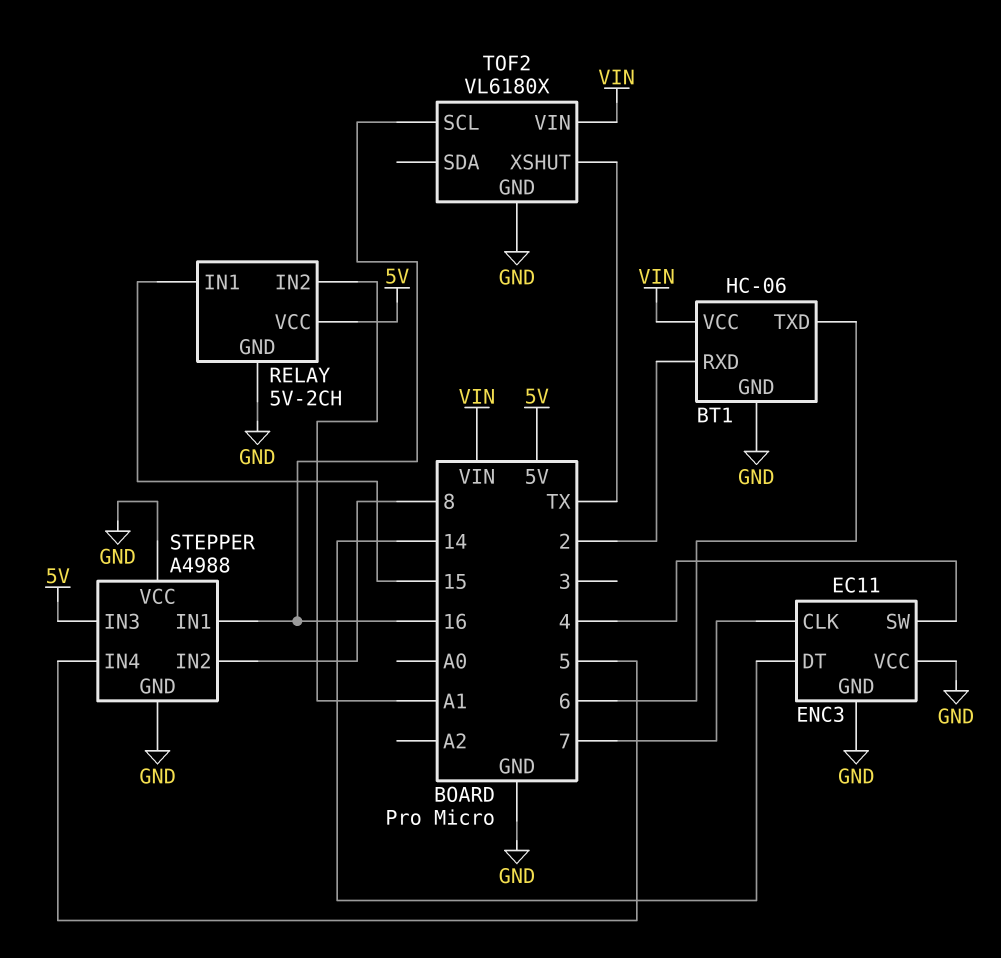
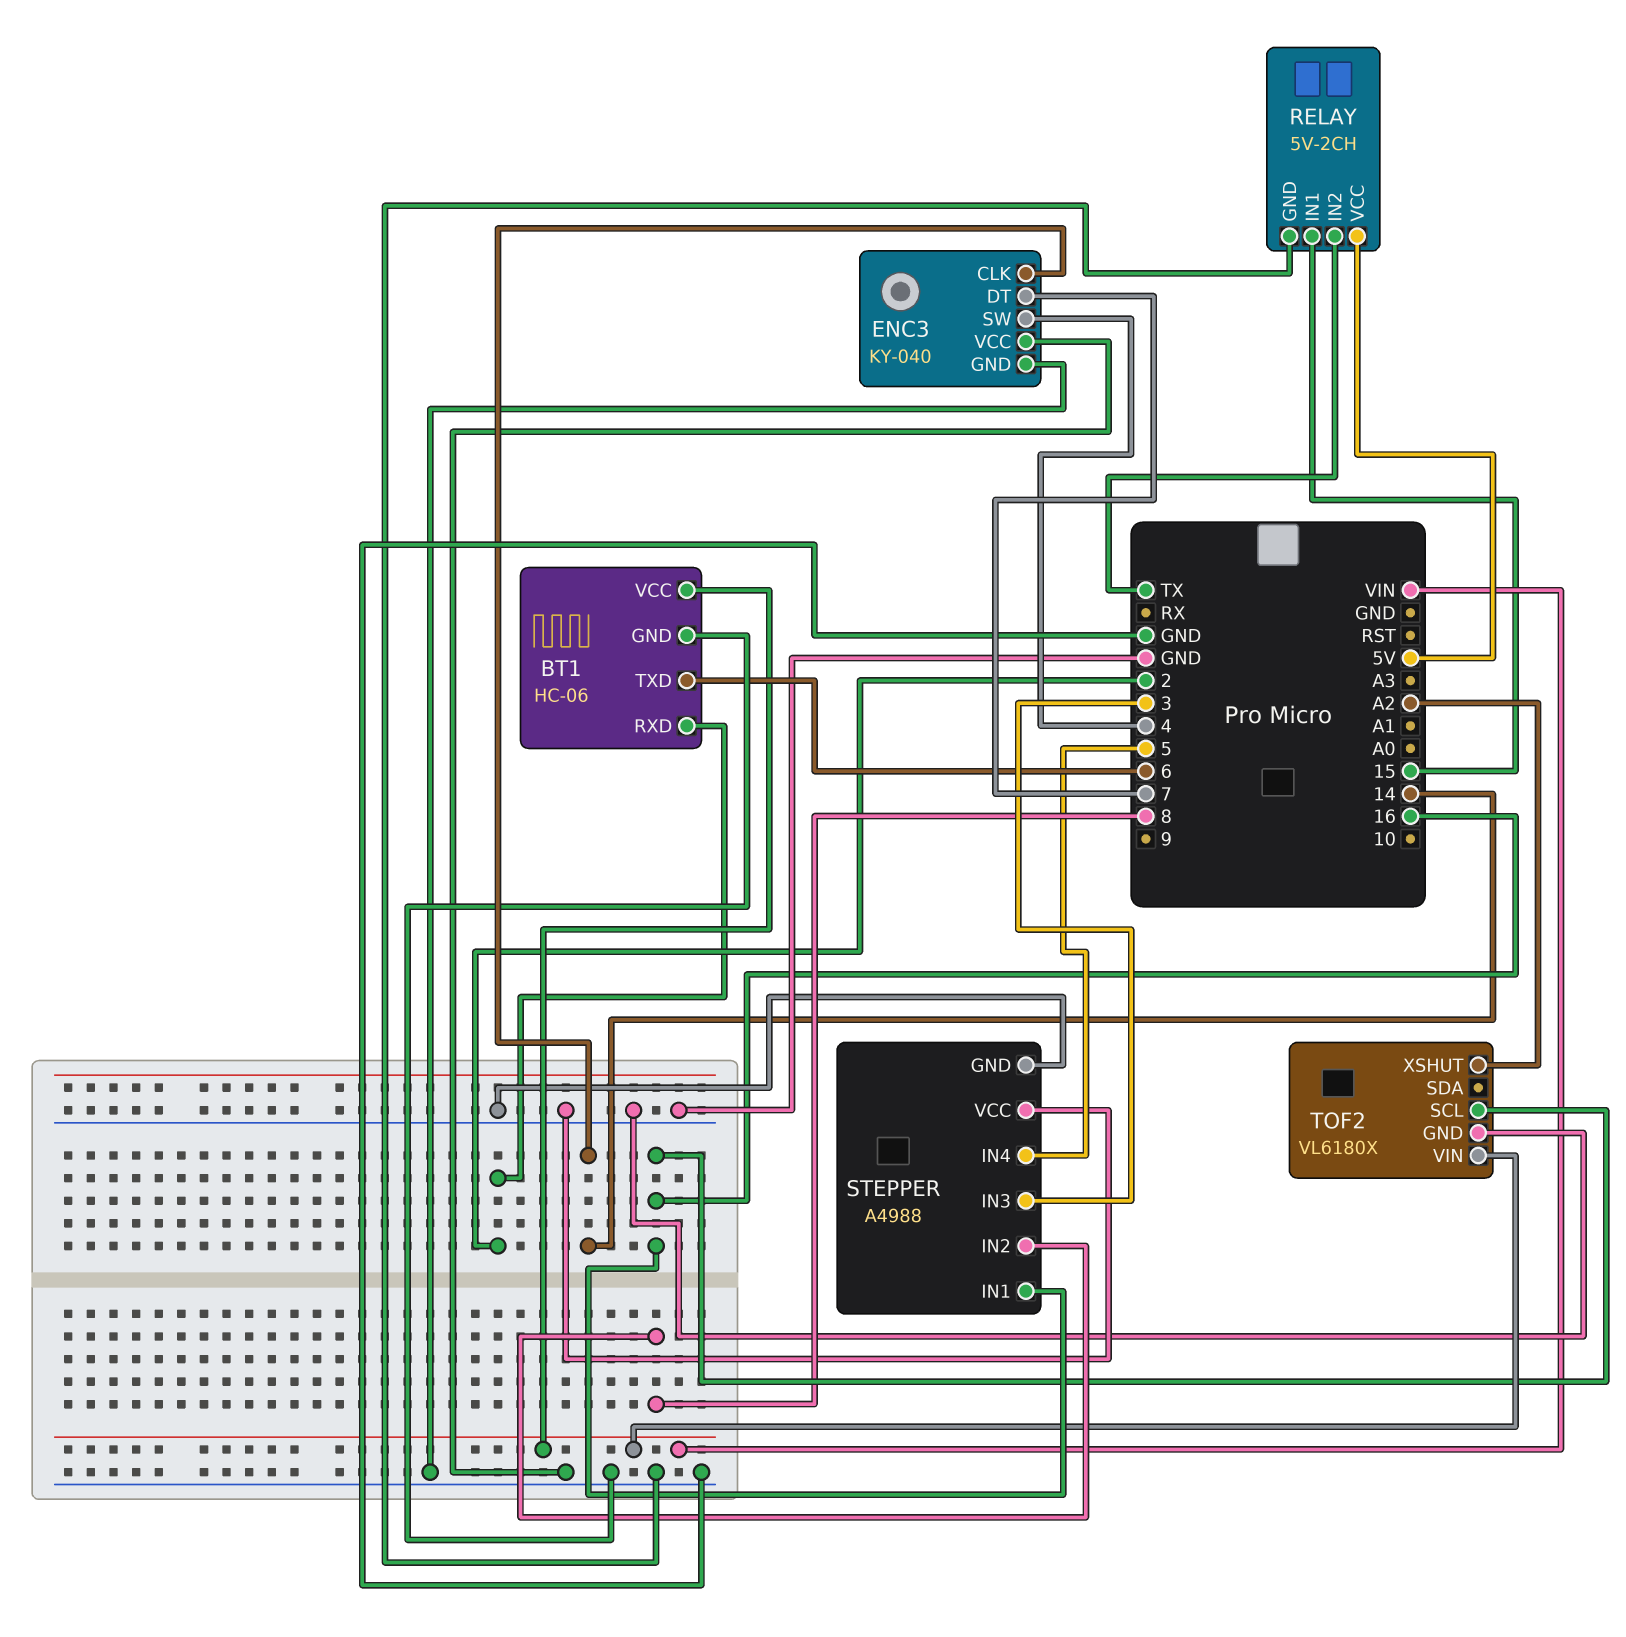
ENC3: EC11 -> KY-040
ENC3 pin CLK: 7 -> 14
ENC3 pin DT: 14 -> 7
RELAY pin IN2: A1 -> TX
STEPPER pin IN3: 5V -> 3
TOF2 pin XSHUT: TX -> A2

